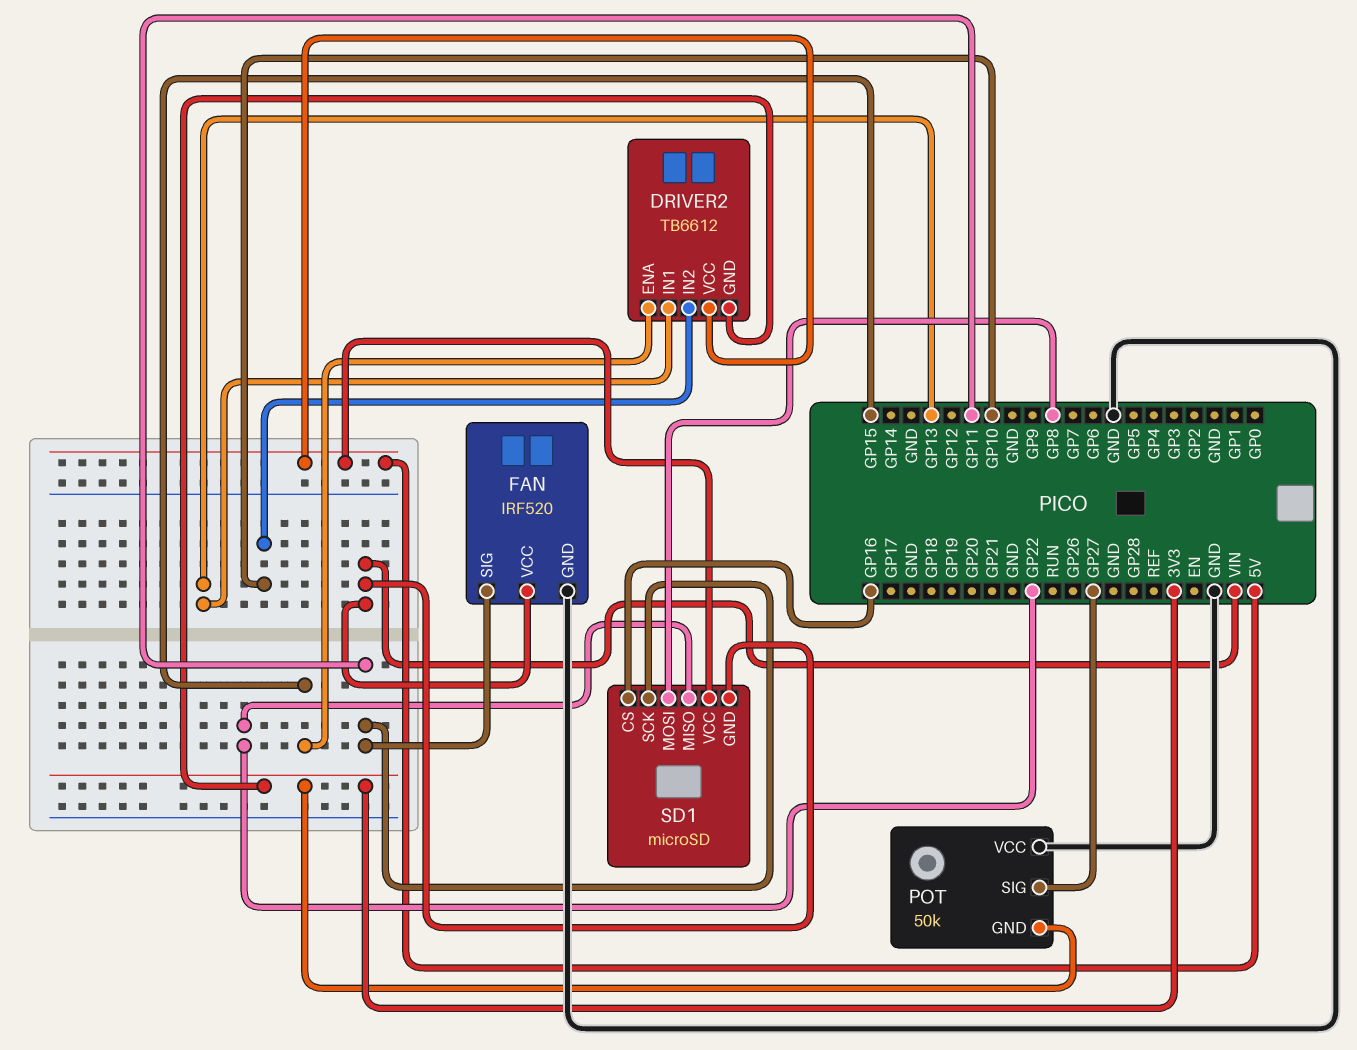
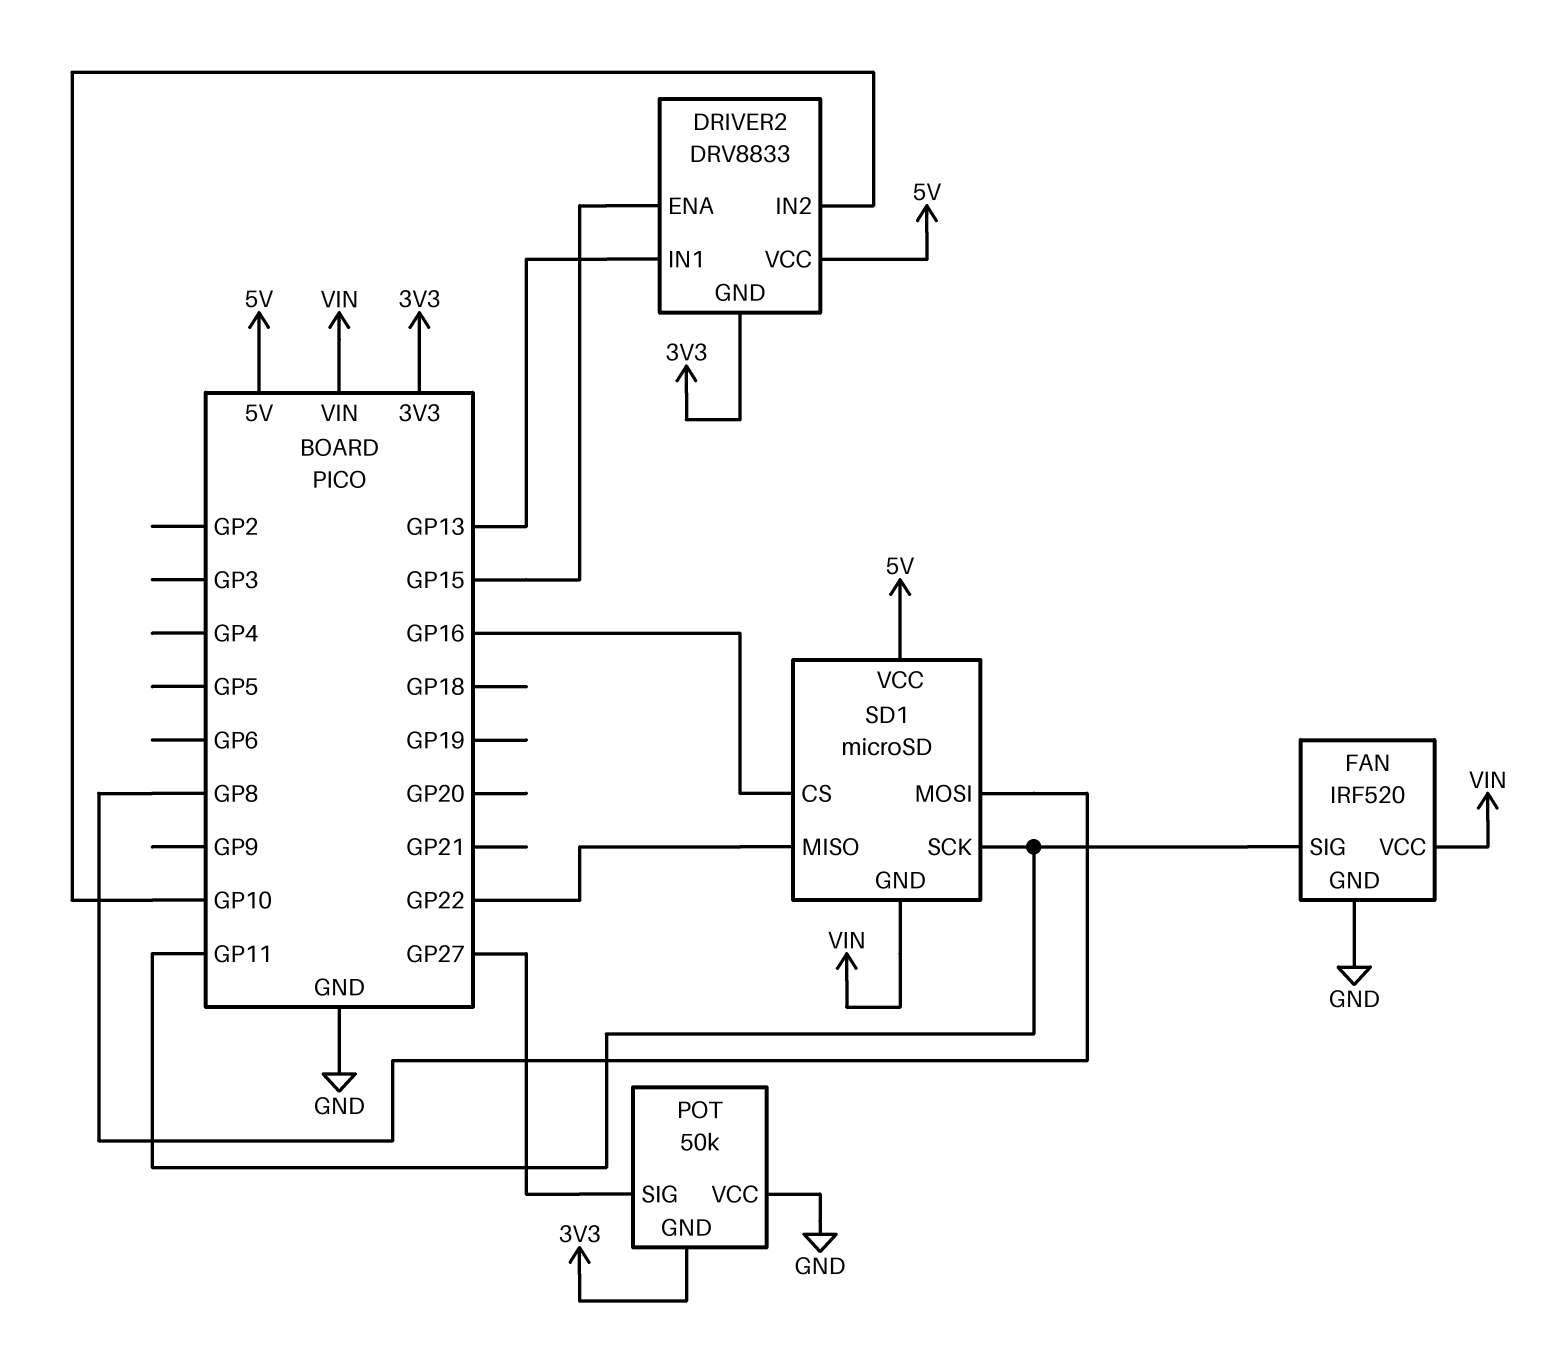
DRIVER2: TB6612 -> DRV8833

